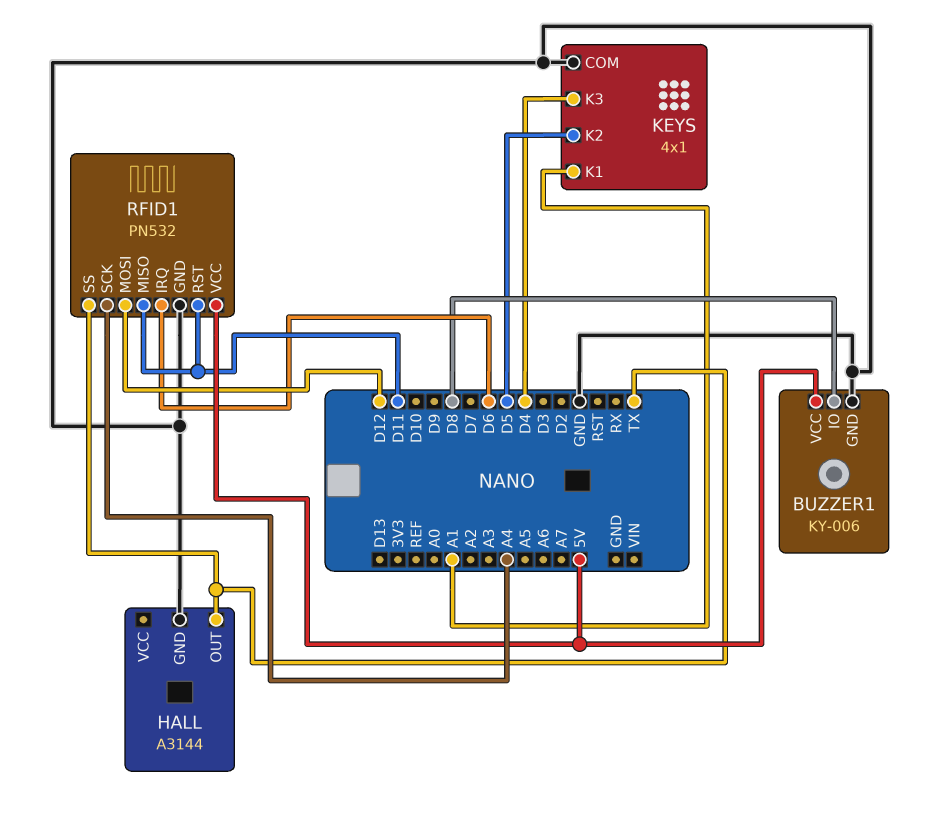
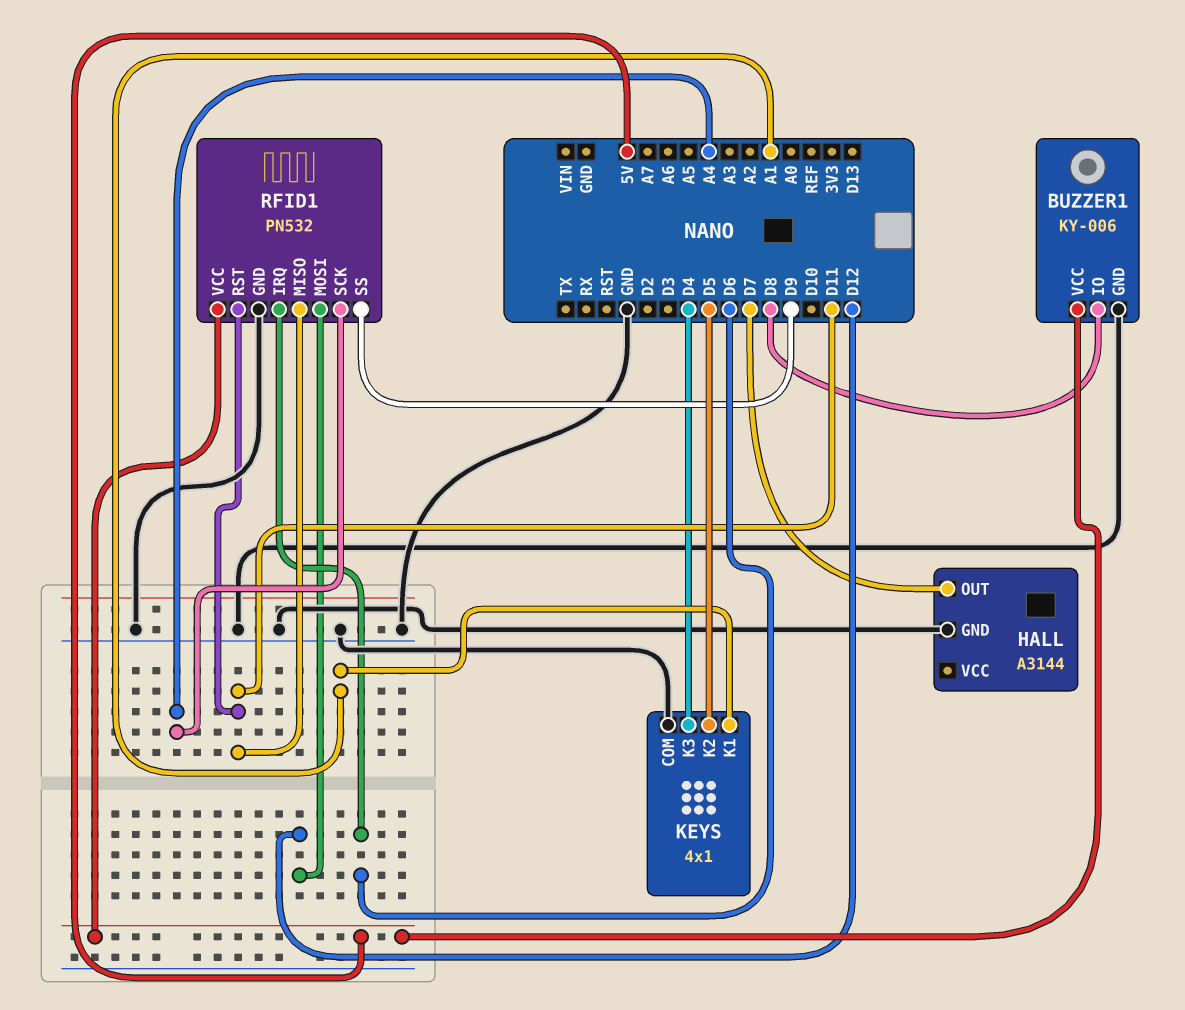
HALL pin OUT: TX -> D7
RFID1 pin SS: TX -> D9

